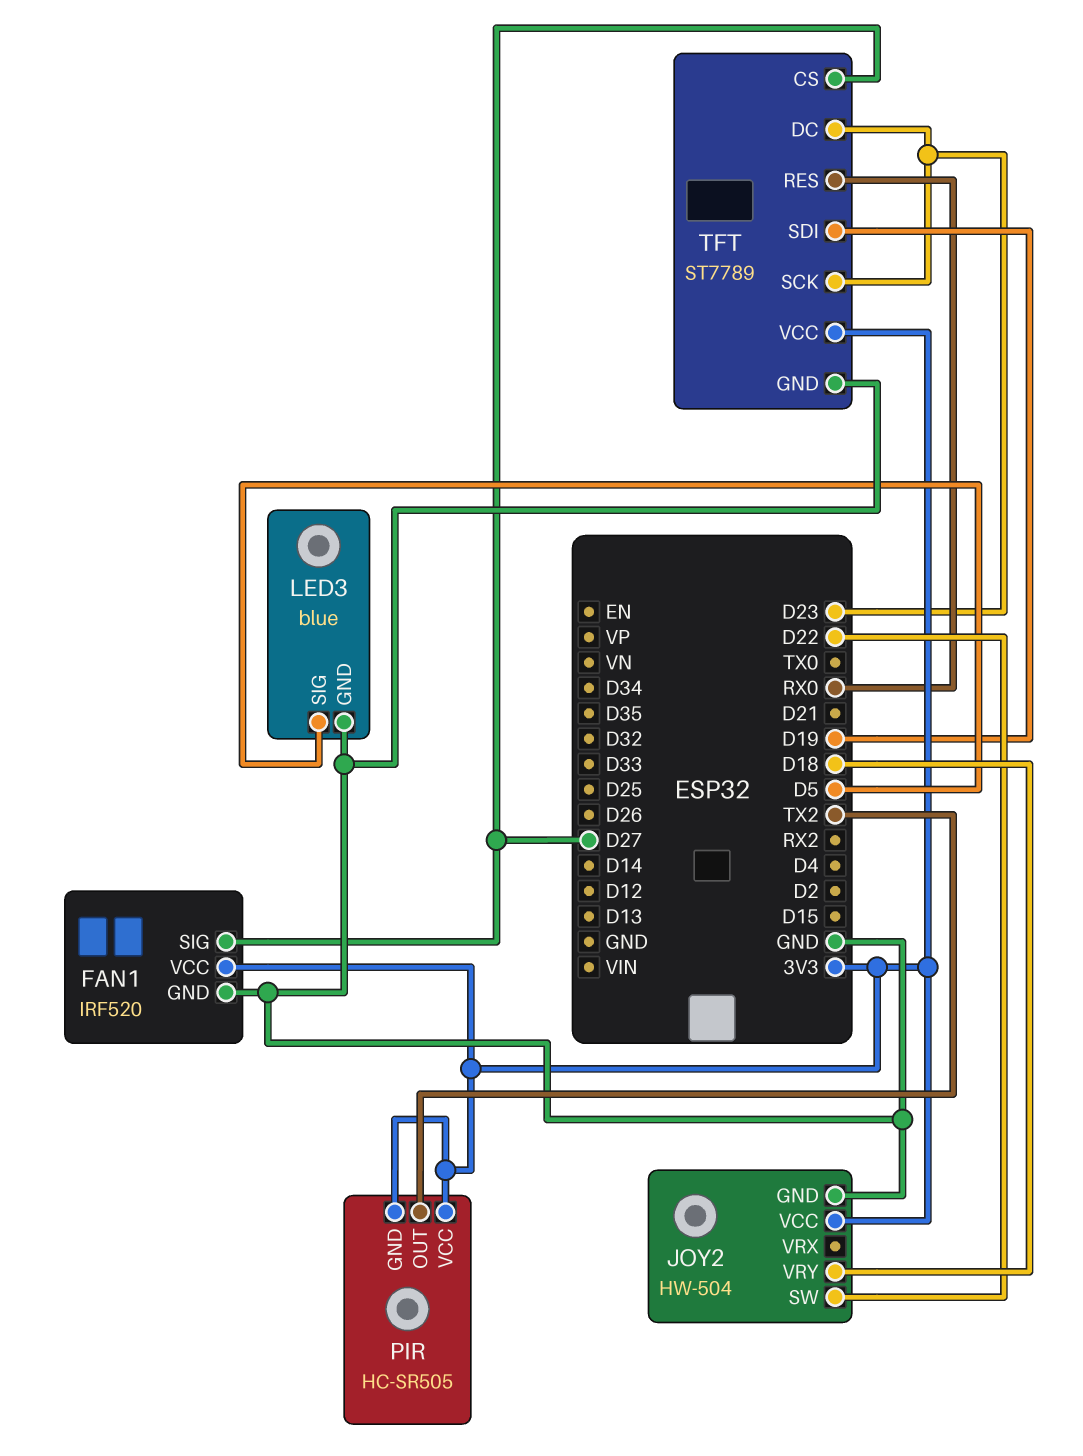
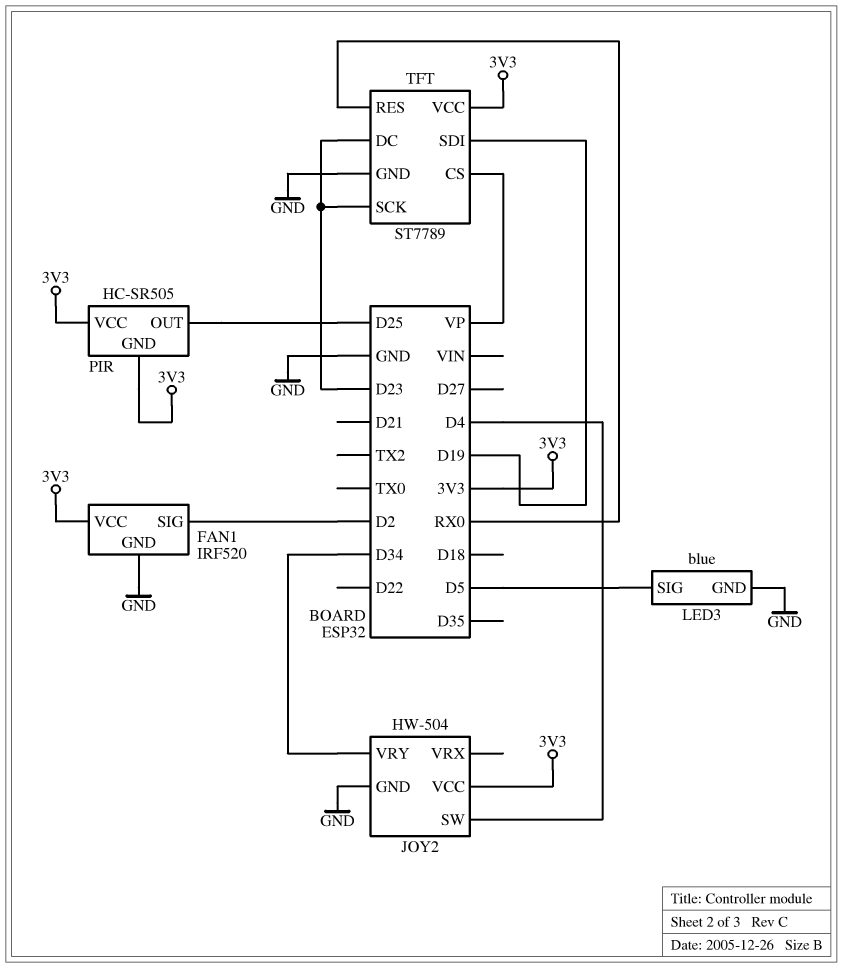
FAN1 pin SIG: D27 -> D2
JOY2 pin SW: D22 -> D4
JOY2 pin VRY: D18 -> D34
PIR pin OUT: TX2 -> D25
TFT pin CS: D27 -> VP

